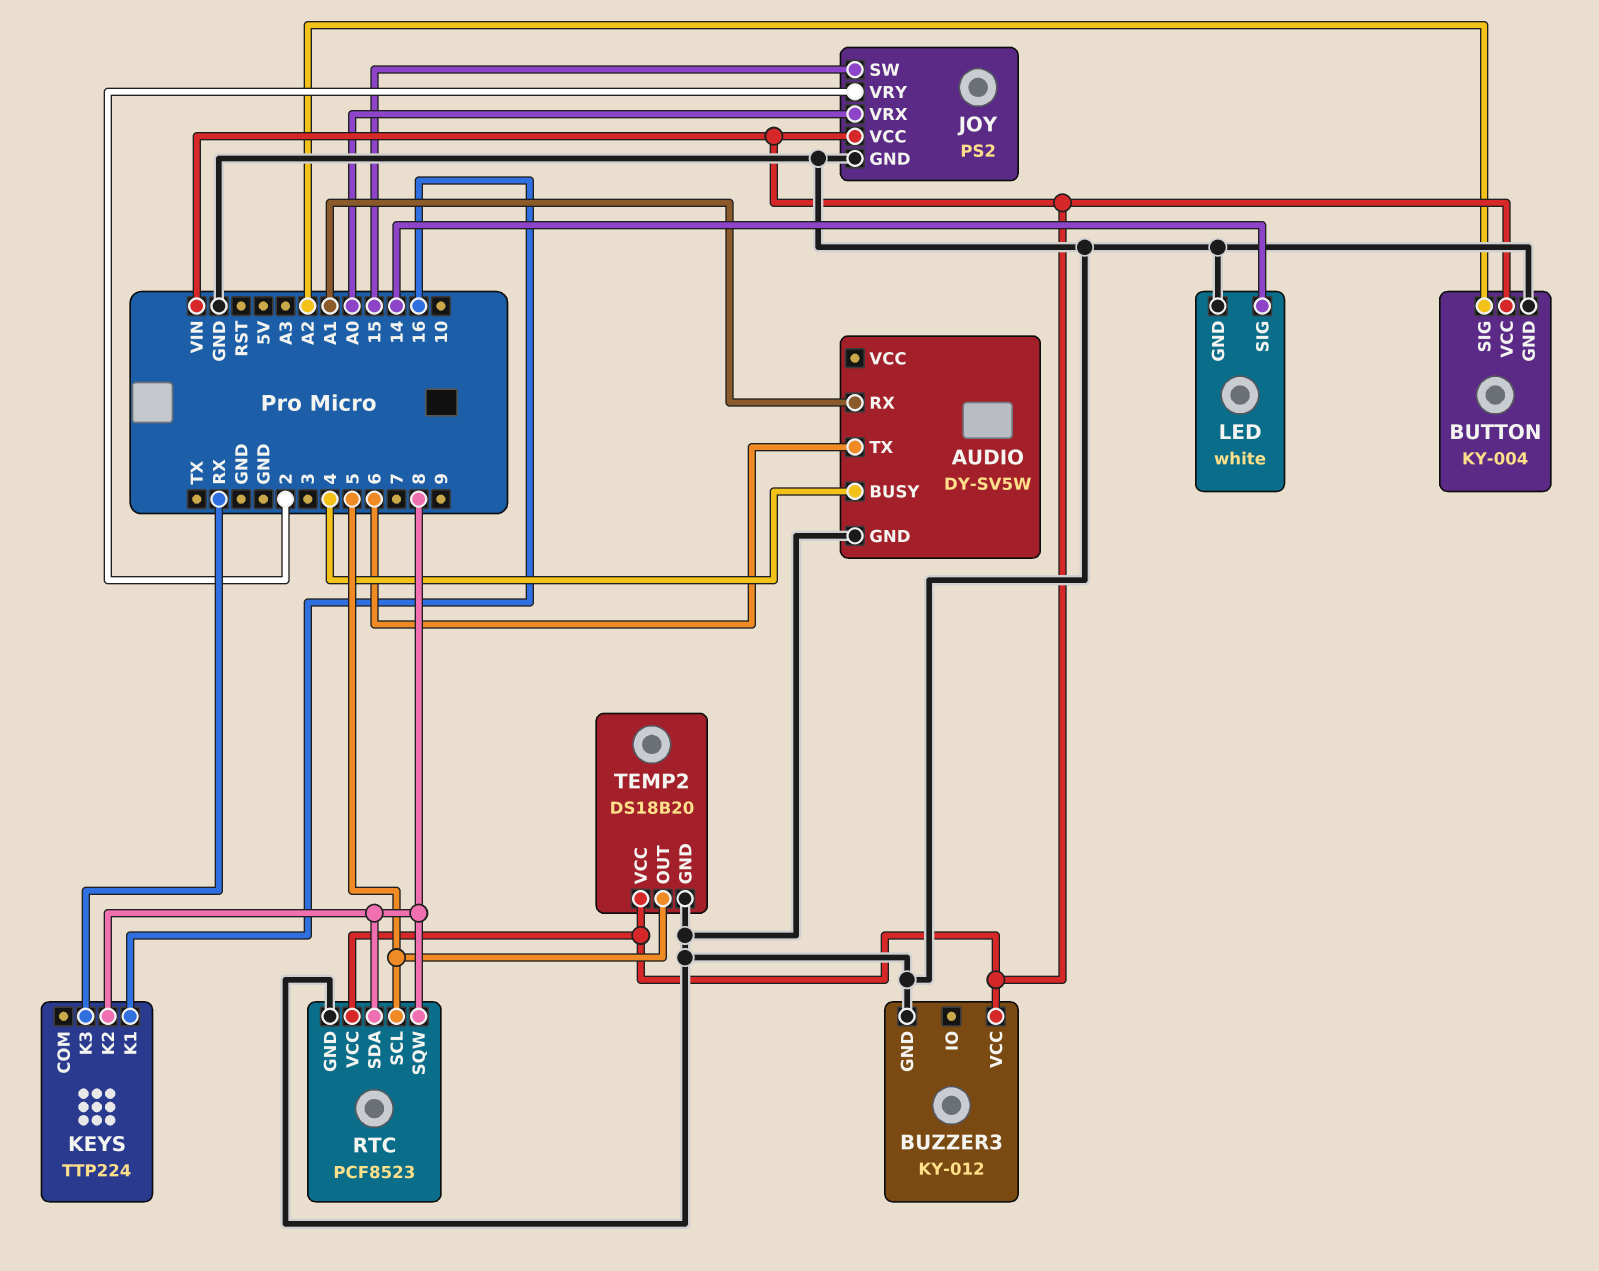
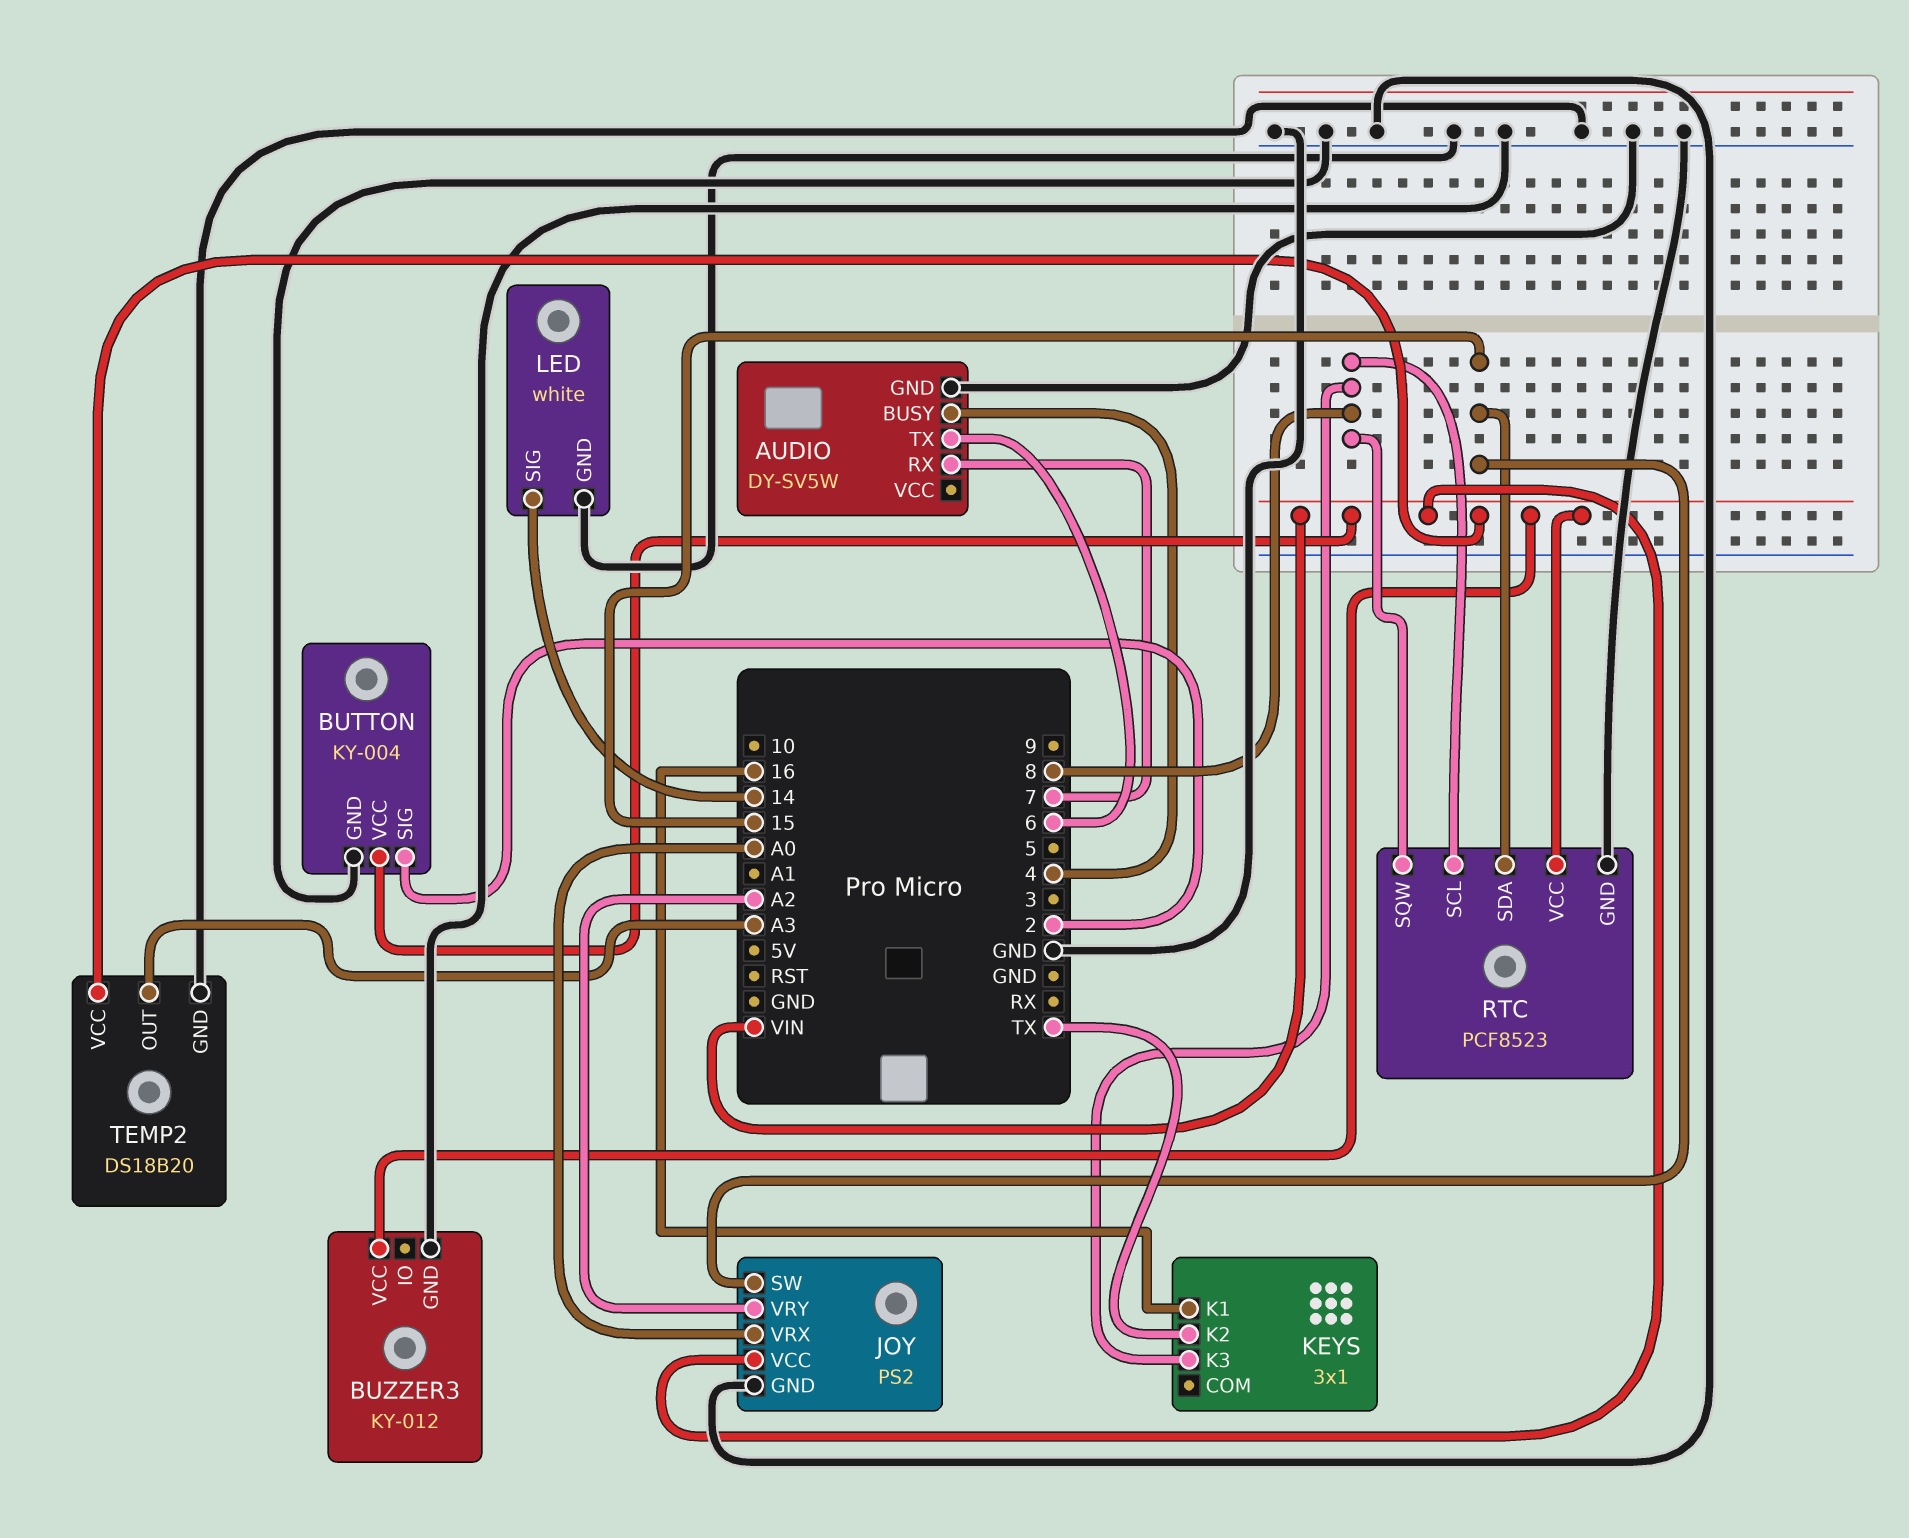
AUDIO pin RX: A1 -> 7
BUTTON pin SIG: A2 -> 2
JOY pin VRY: 2 -> A2
KEYS: TTP224 -> 3x1
KEYS pin K2: 8 -> TX
KEYS pin K3: RX -> 8
RTC pin SCL: 5 -> 8
RTC pin SDA: 8 -> 15
TEMP2 pin OUT: 5 -> A3

